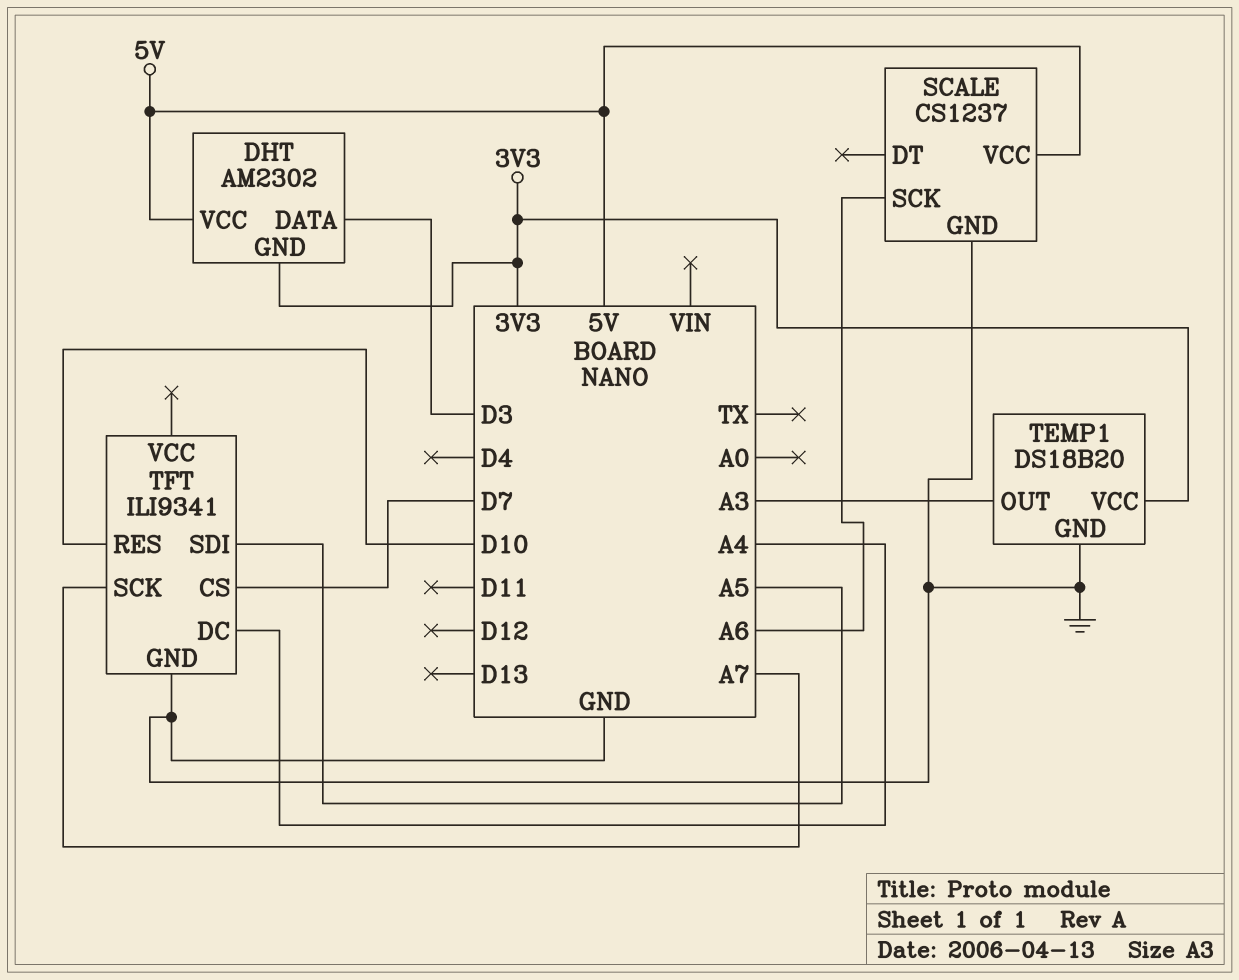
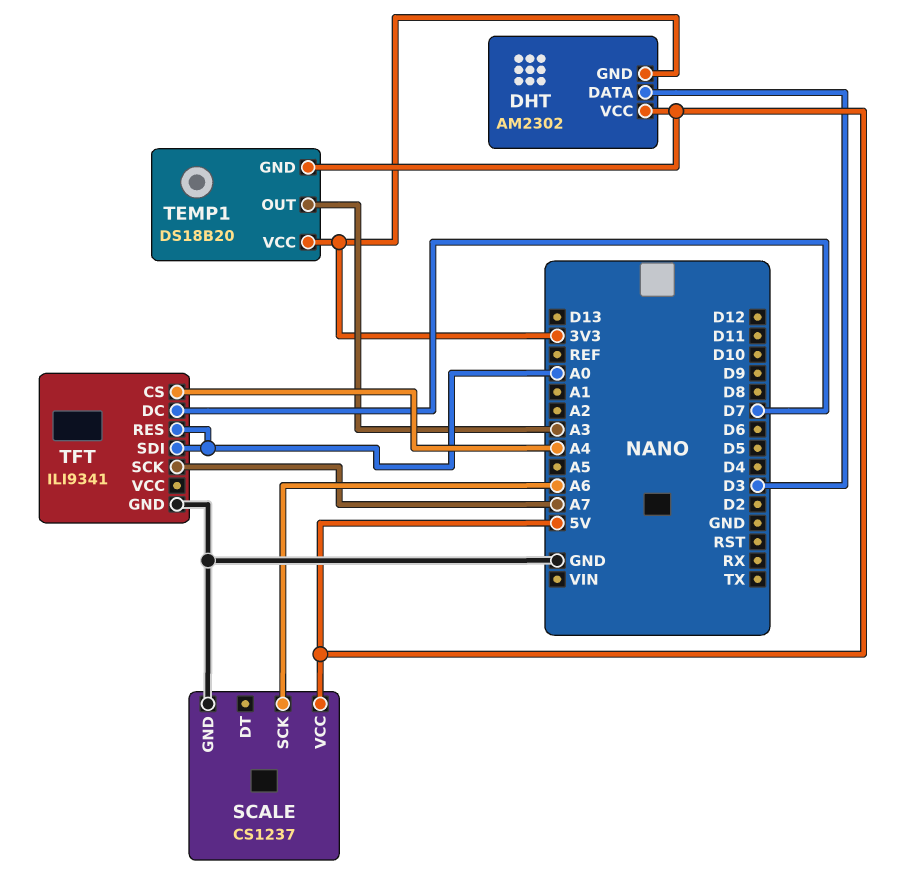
TEMP1 pin GND: GND -> 5V
TFT pin CS: D7 -> A4
TFT pin DC: A4 -> D7
TFT pin RES: D10 -> A0
TFT pin SDI: A5 -> A0

